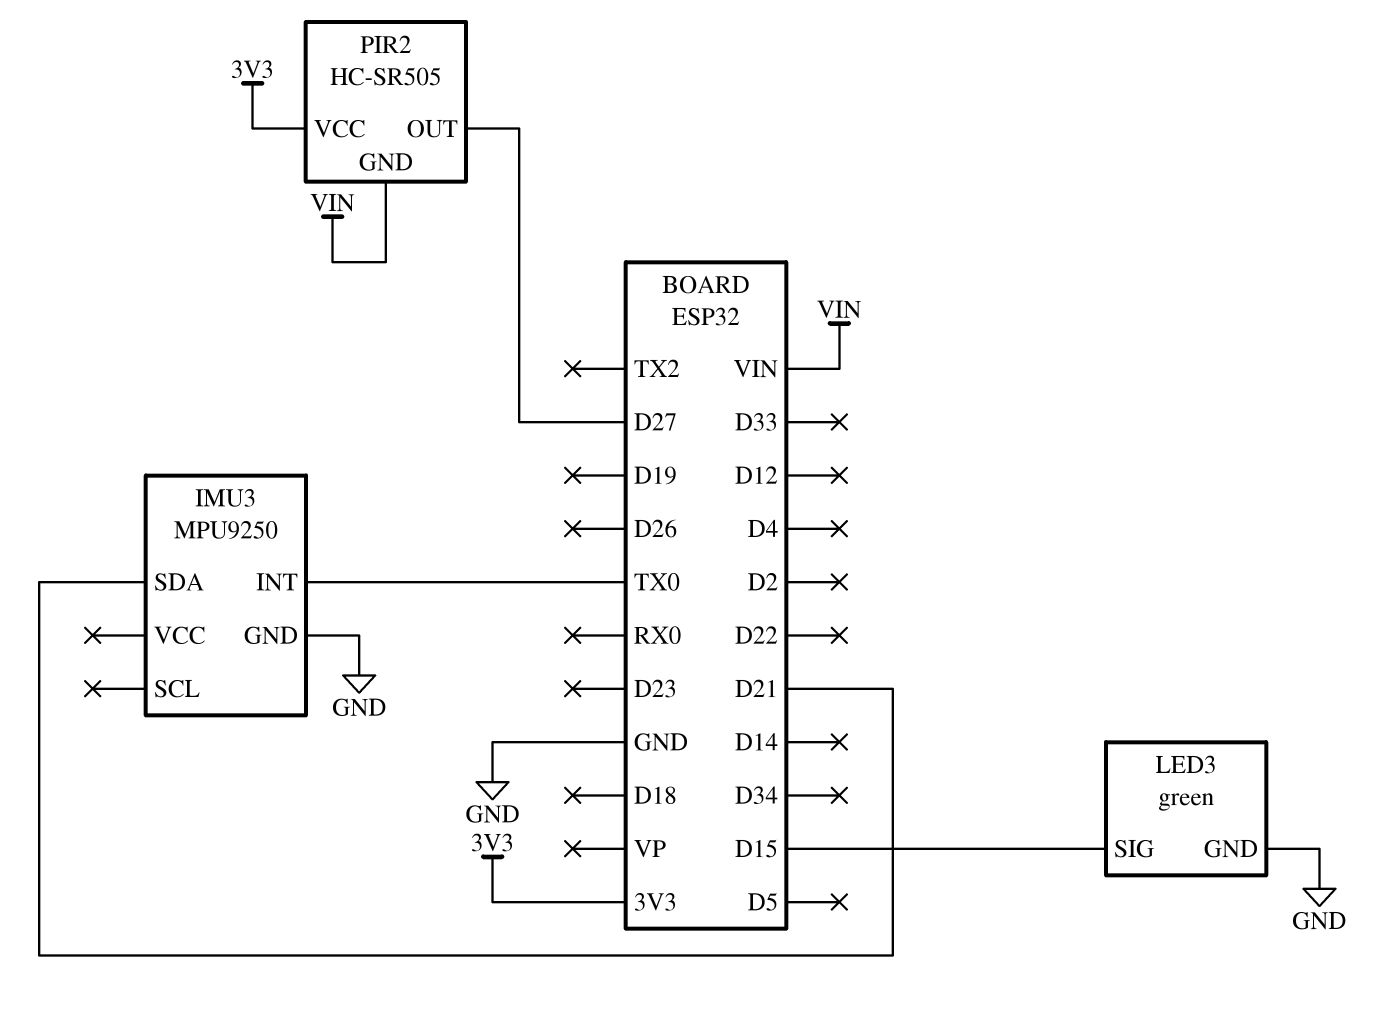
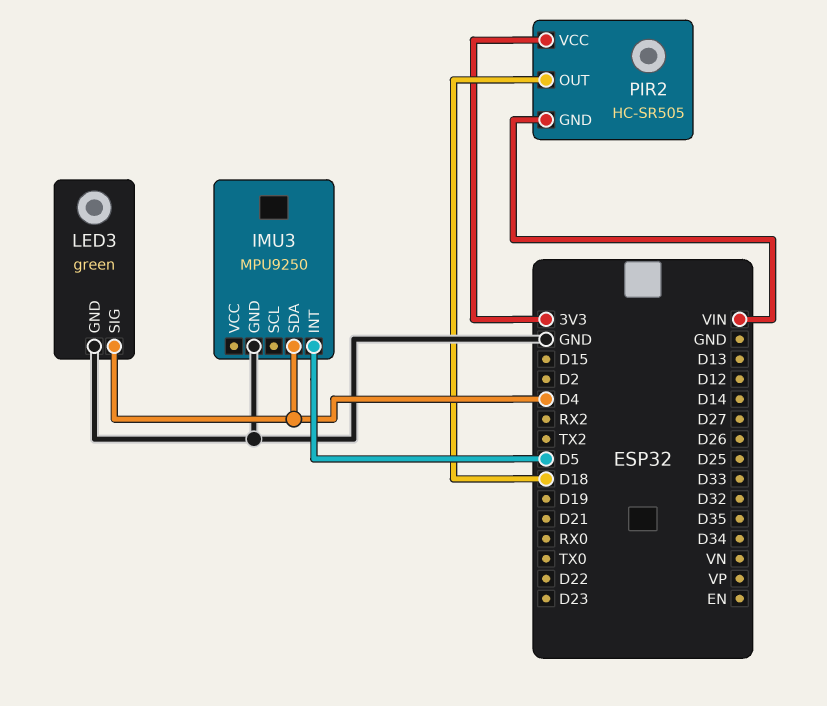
IMU3 pin INT: TX0 -> D5
IMU3 pin SDA: D21 -> D4
LED3 pin SIG: D15 -> D4
PIR2 pin OUT: D27 -> D18

